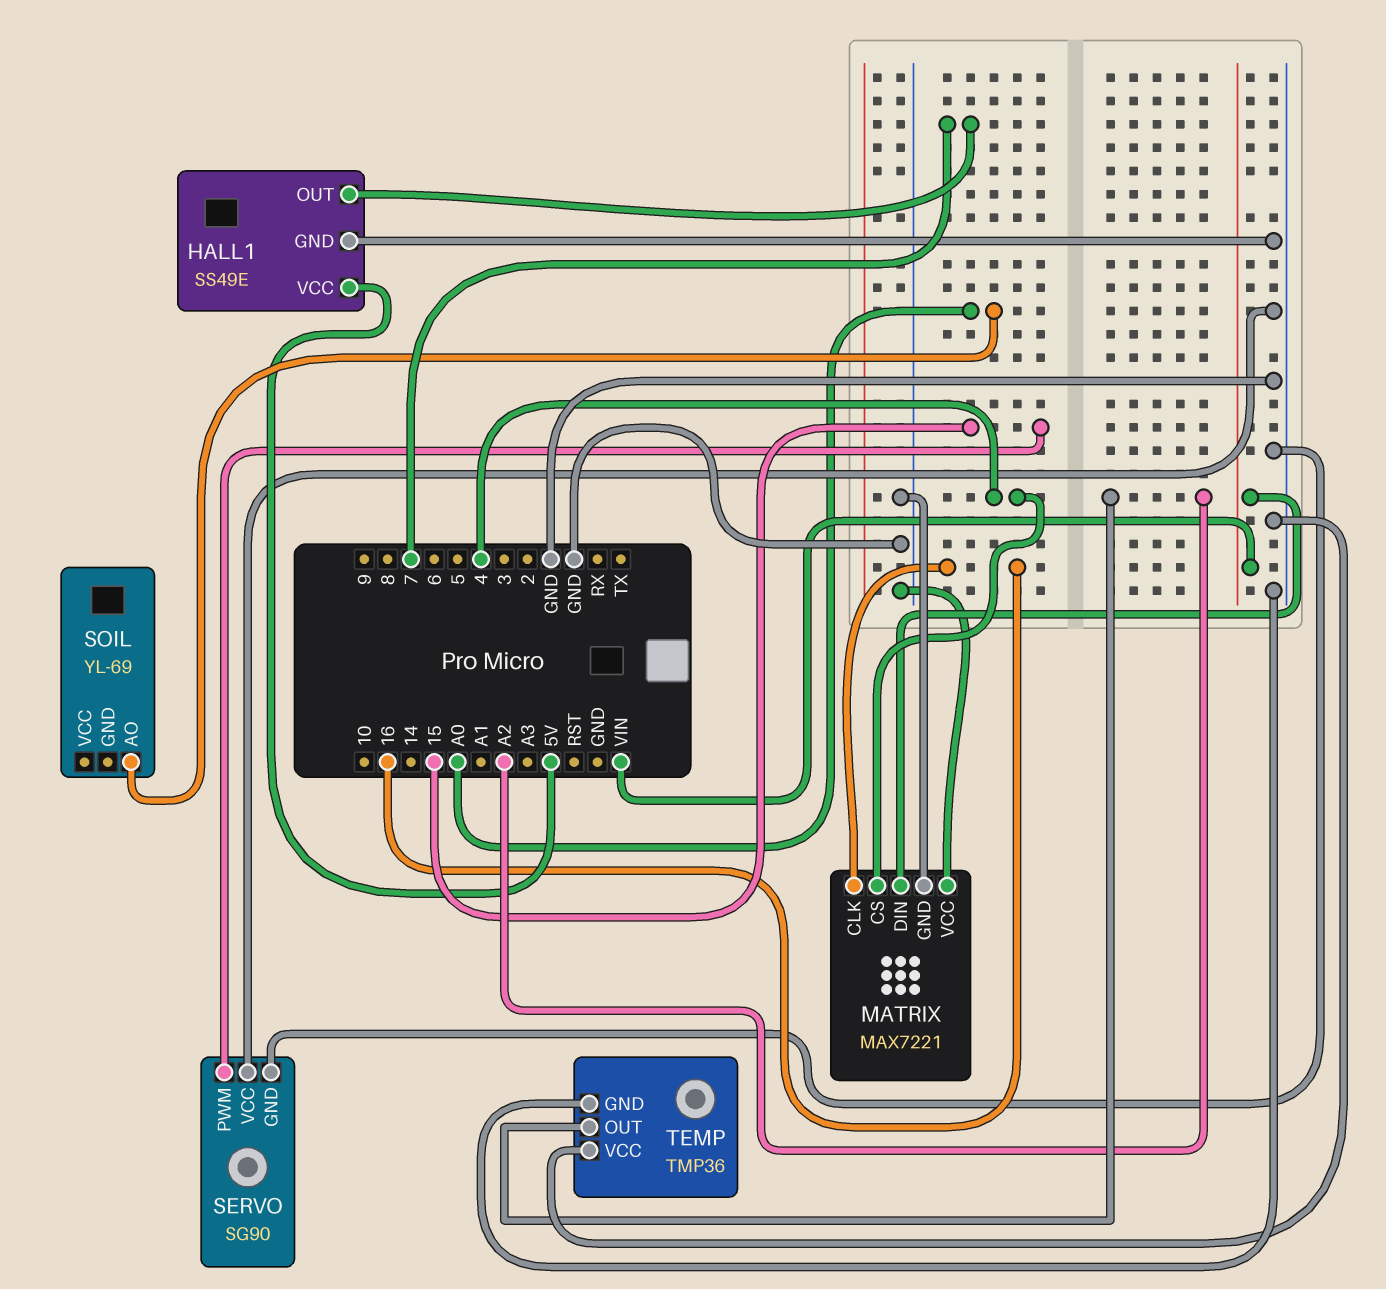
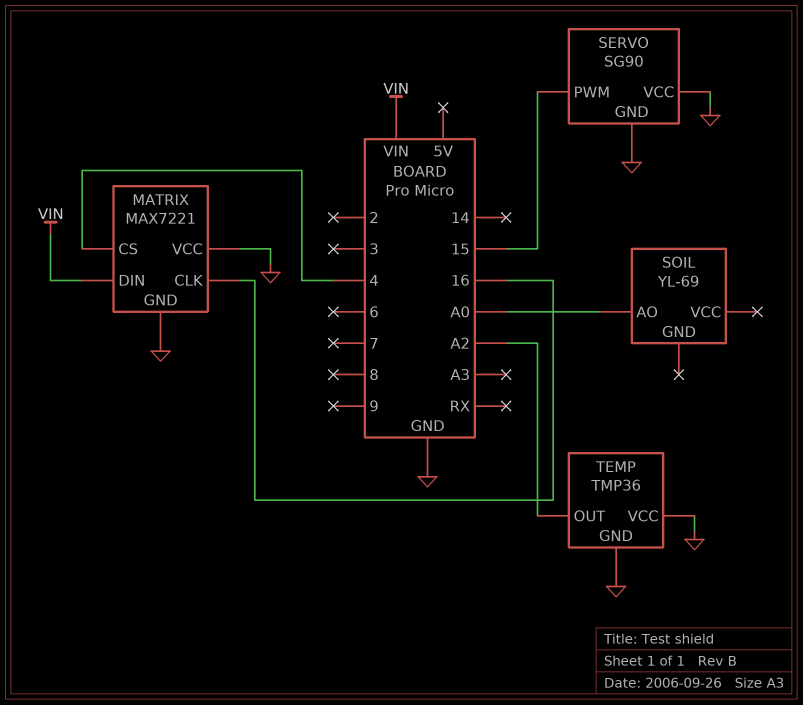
HALL1: SS49E -> none
HALL1 pin GND: GND -> none
HALL1 pin OUT: 7 -> none
HALL1 pin VCC: 5V -> none

